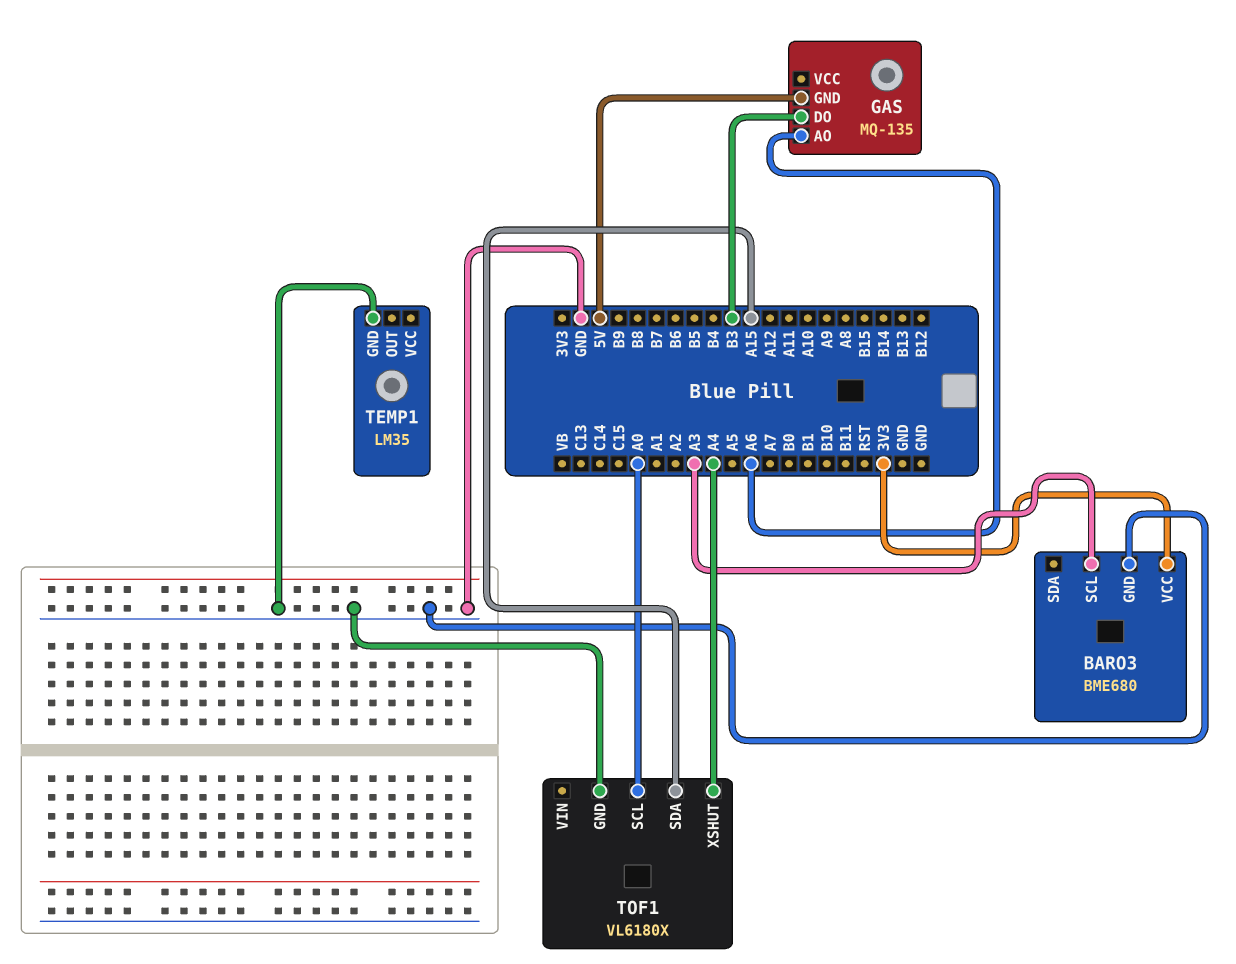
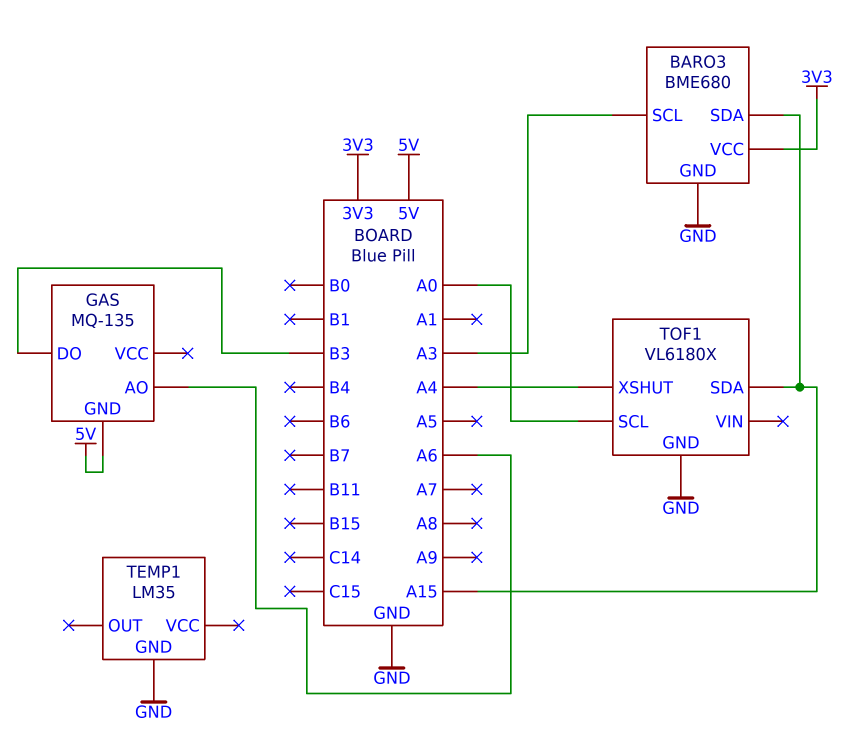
BARO3 pin SDA: none -> A15

